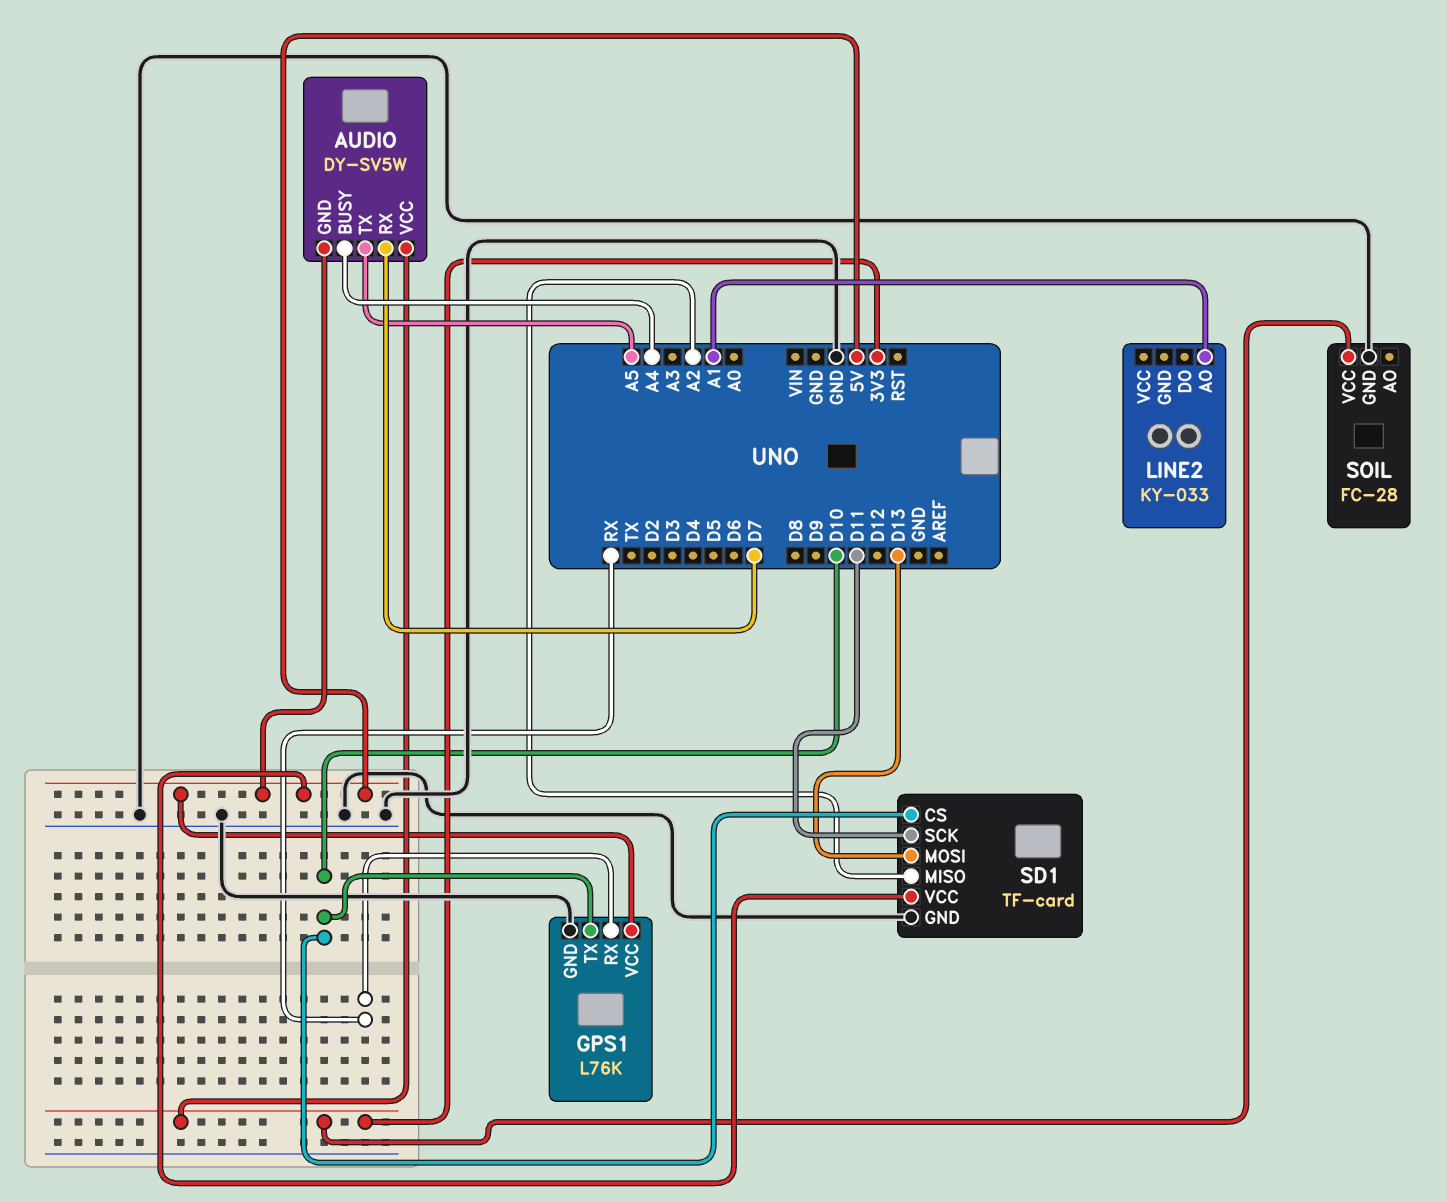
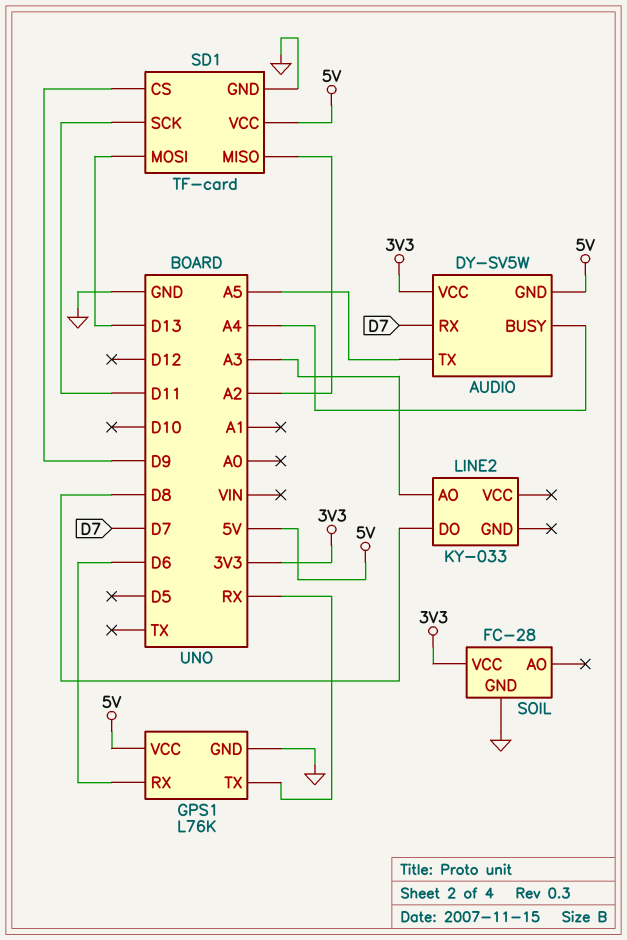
GPS1 pin RX: RX -> D6
GPS1 pin TX: D10 -> RX
LINE2 pin AO: A1 -> A3
LINE2 pin DO: none -> D8
SD1 pin CS: D10 -> D9

